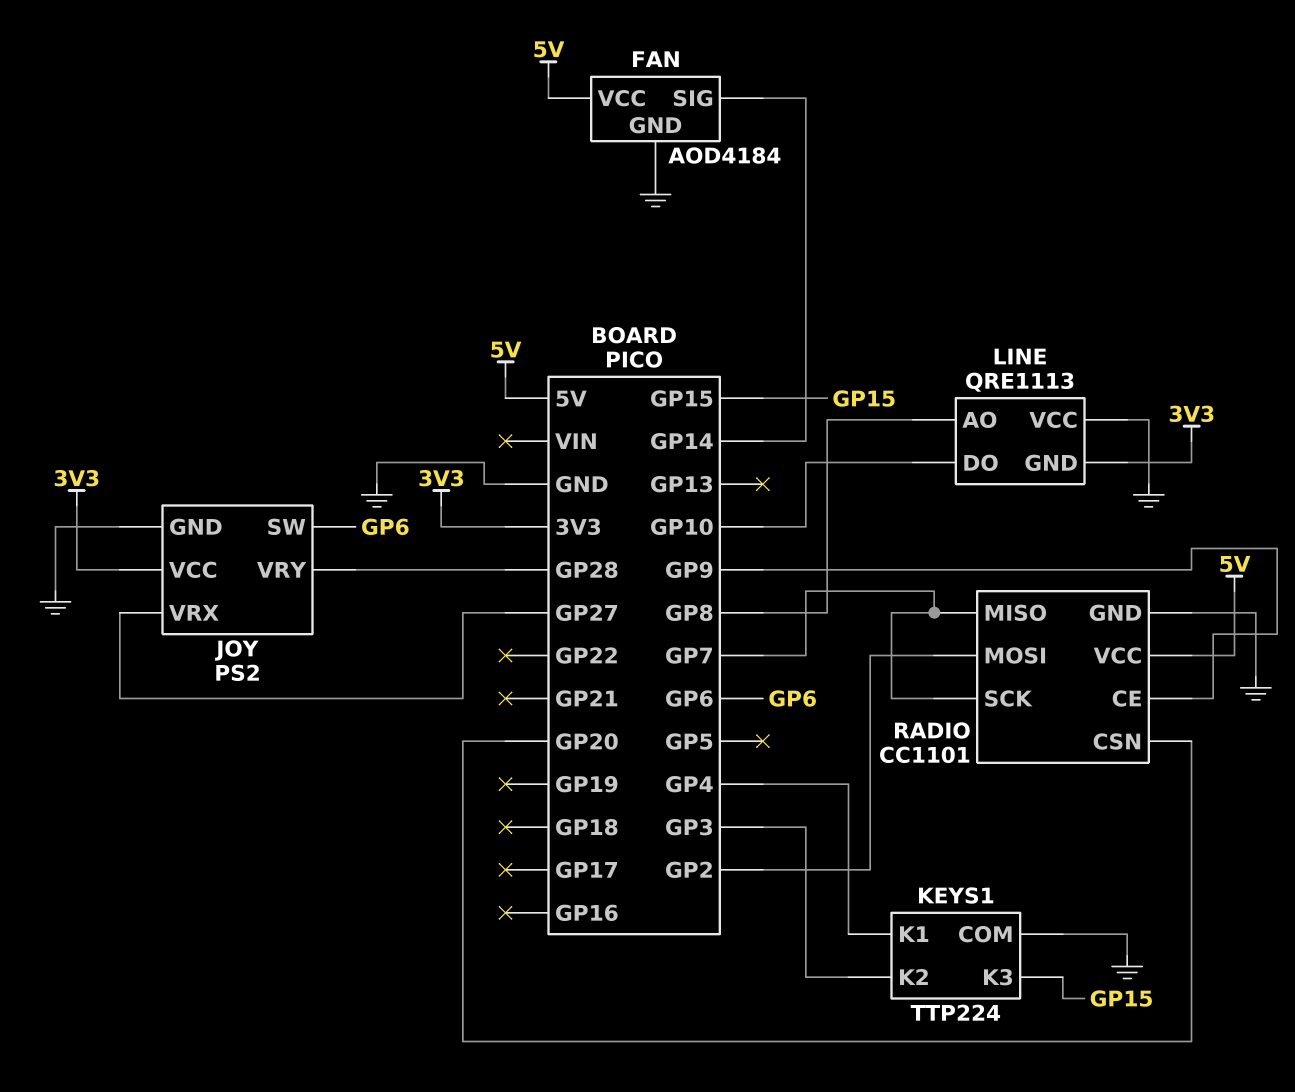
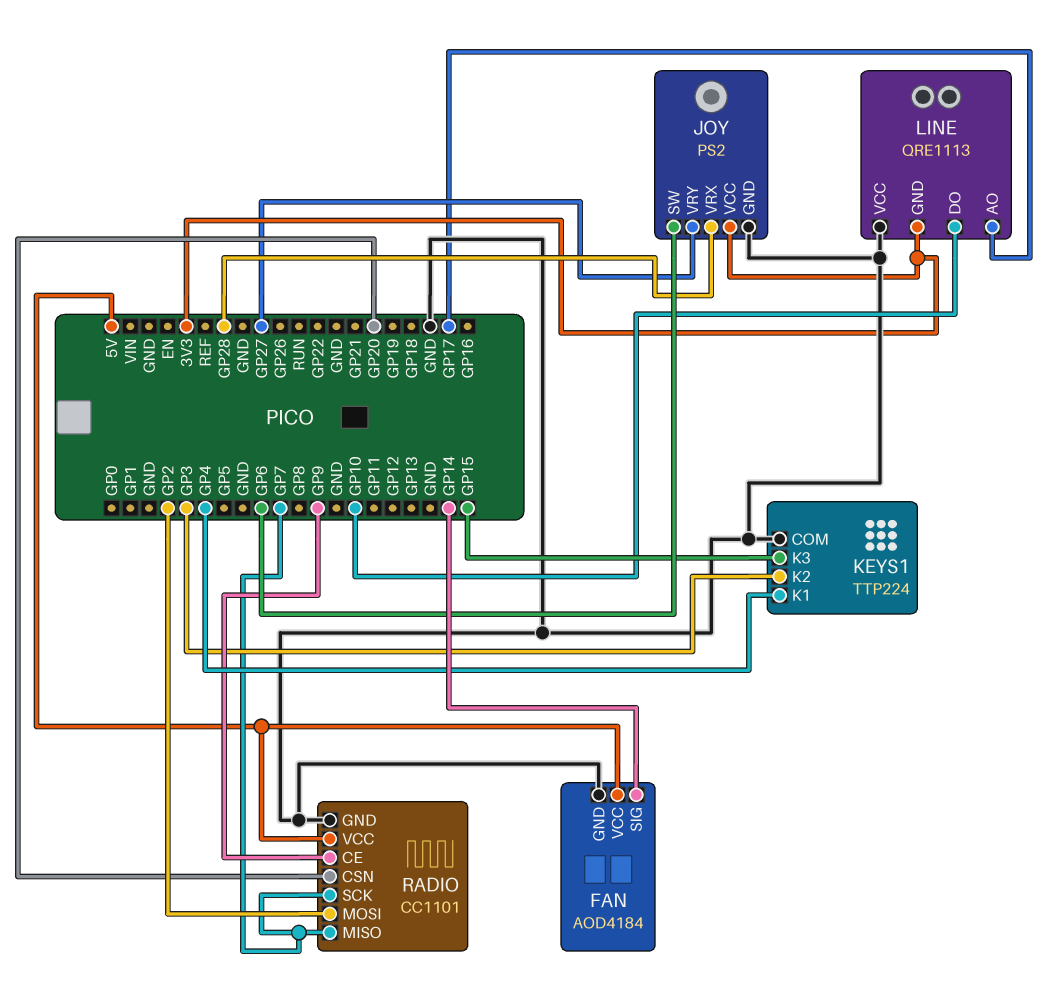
JOY pin VRX: GP27 -> GP28
JOY pin VRY: GP28 -> GP27
LINE pin AO: GP8 -> GP17

